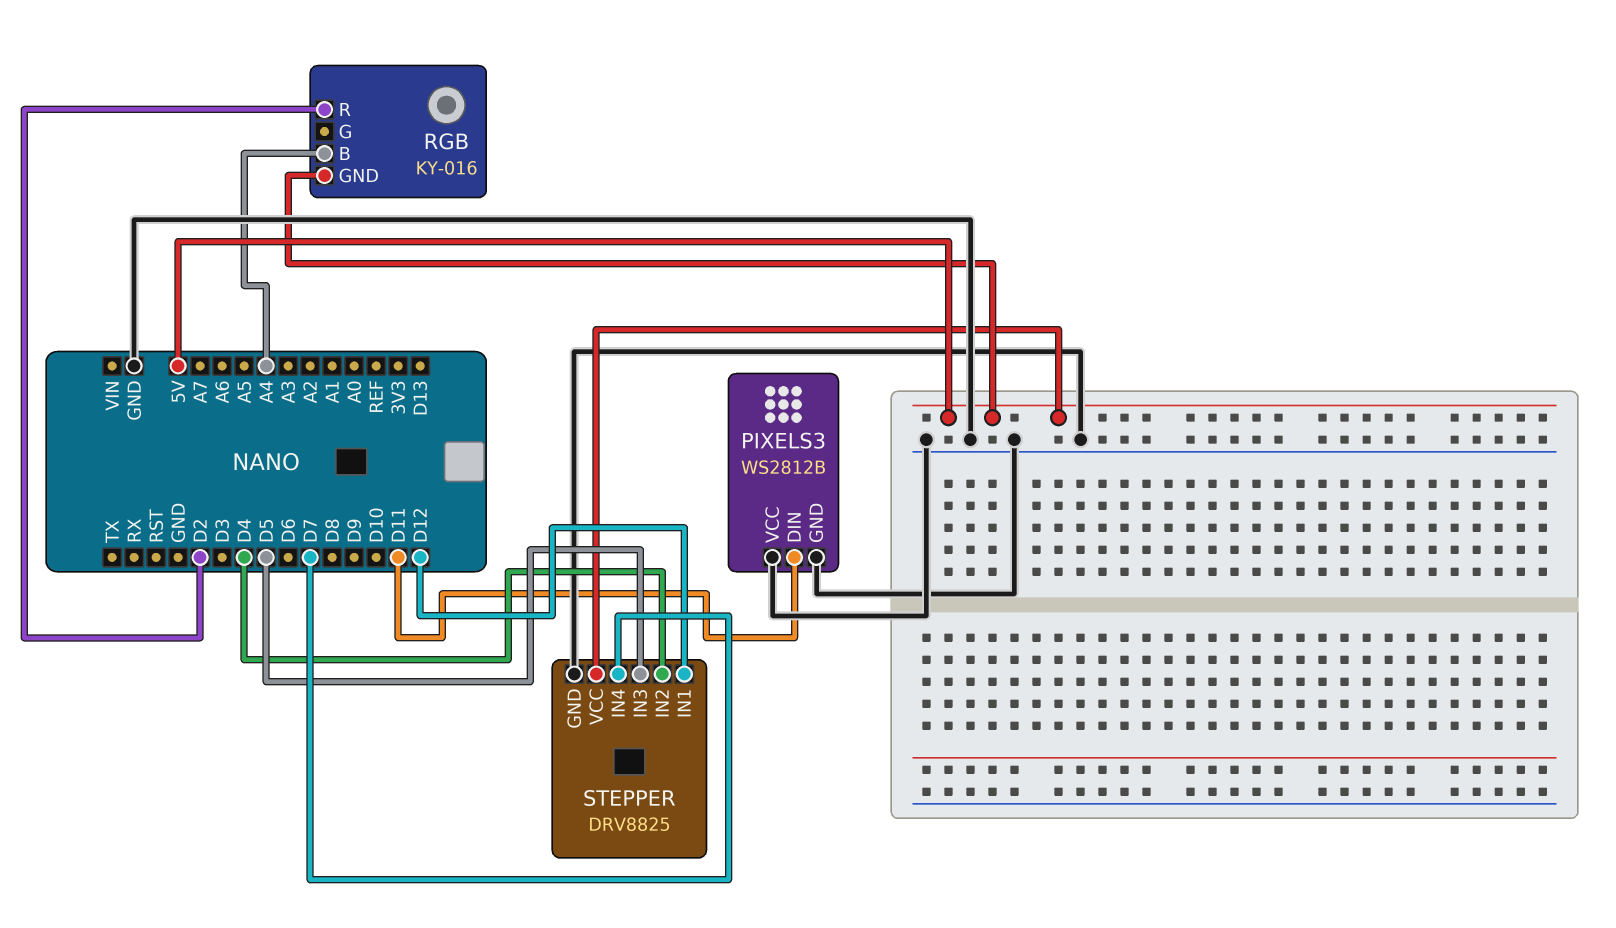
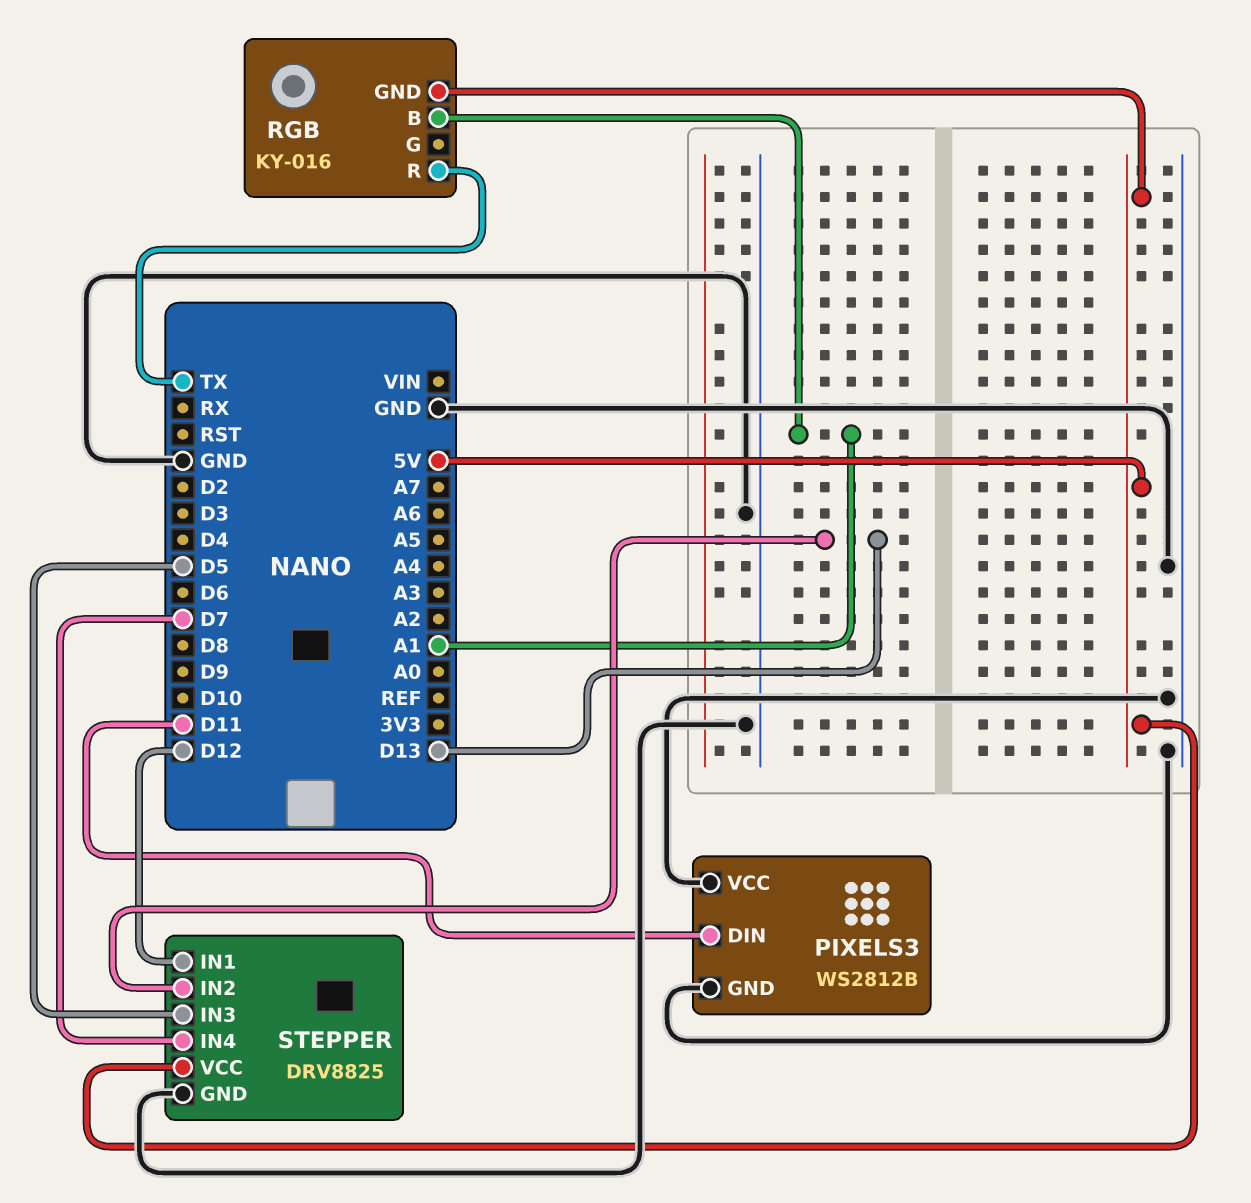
RGB pin B: A4 -> A1
RGB pin R: D2 -> TX
STEPPER pin IN2: D4 -> D13

